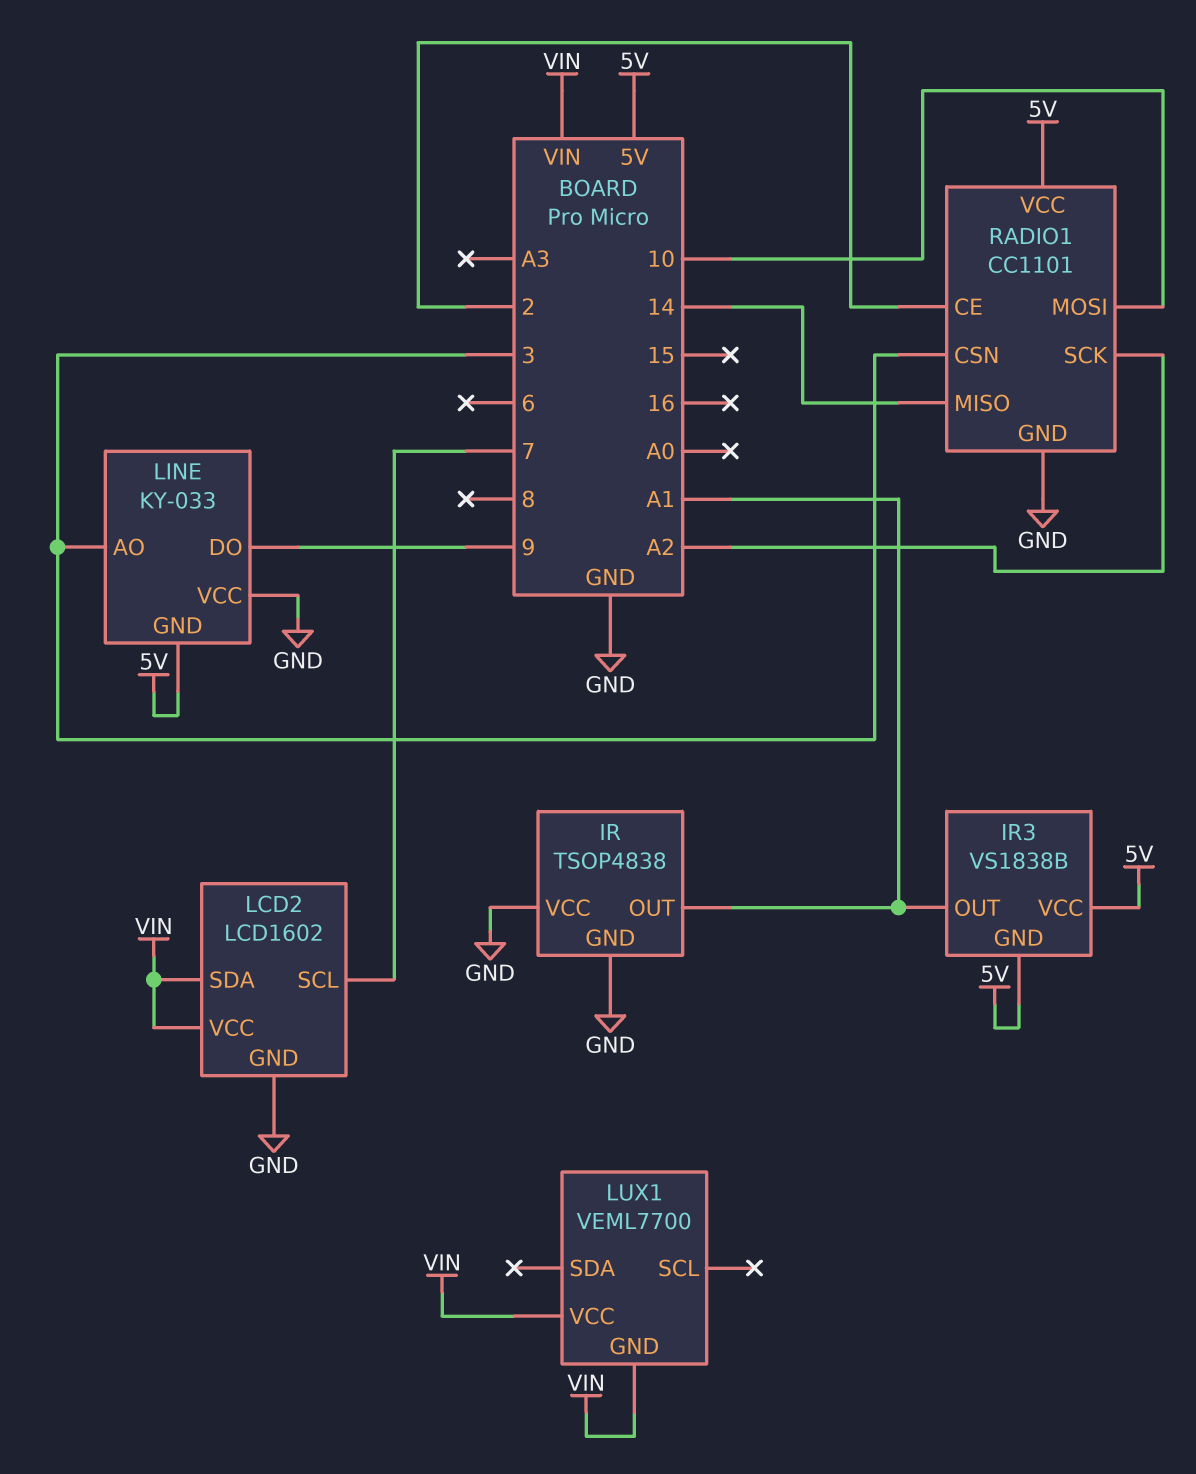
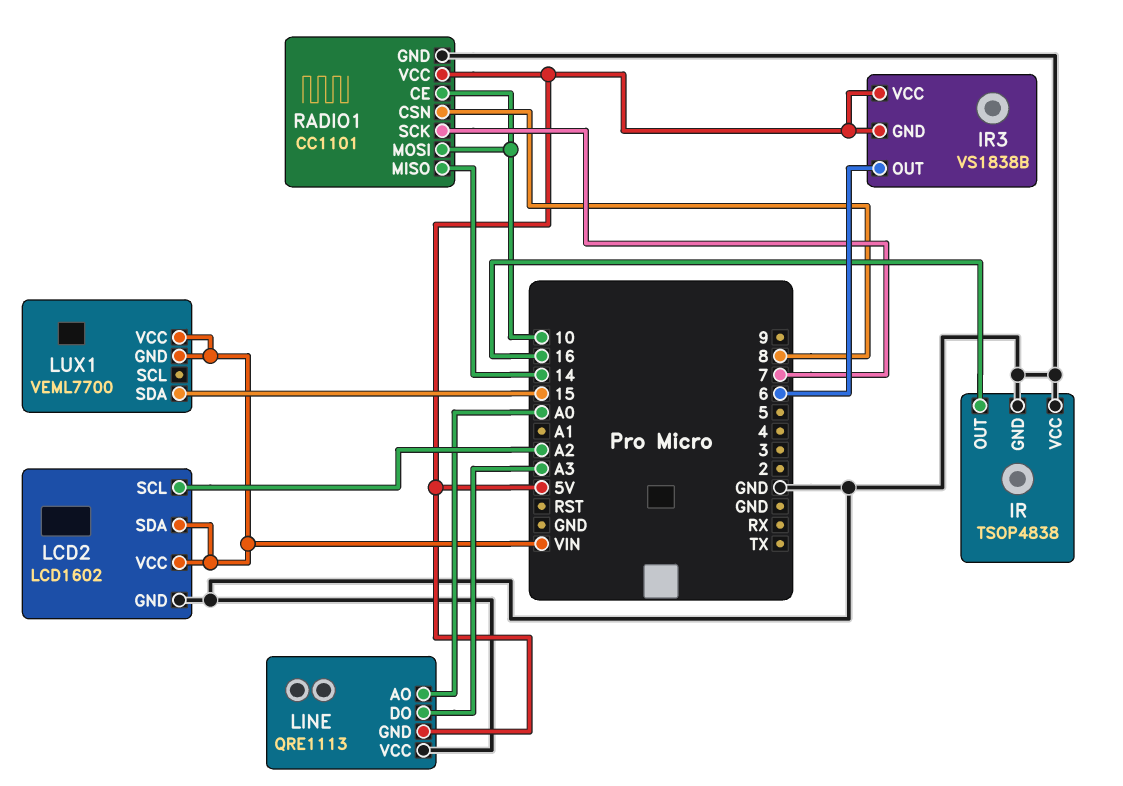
IR pin OUT: A1 -> 16
IR3 pin OUT: A1 -> 6
LCD2 pin SCL: 7 -> A2
LINE: KY-033 -> QRE1113
LINE pin AO: 3 -> A0
LINE pin DO: 9 -> A3
LUX1 pin SDA: none -> 15
RADIO1 pin CE: 2 -> 10
RADIO1 pin CSN: 3 -> 8
RADIO1 pin SCK: A2 -> 7

